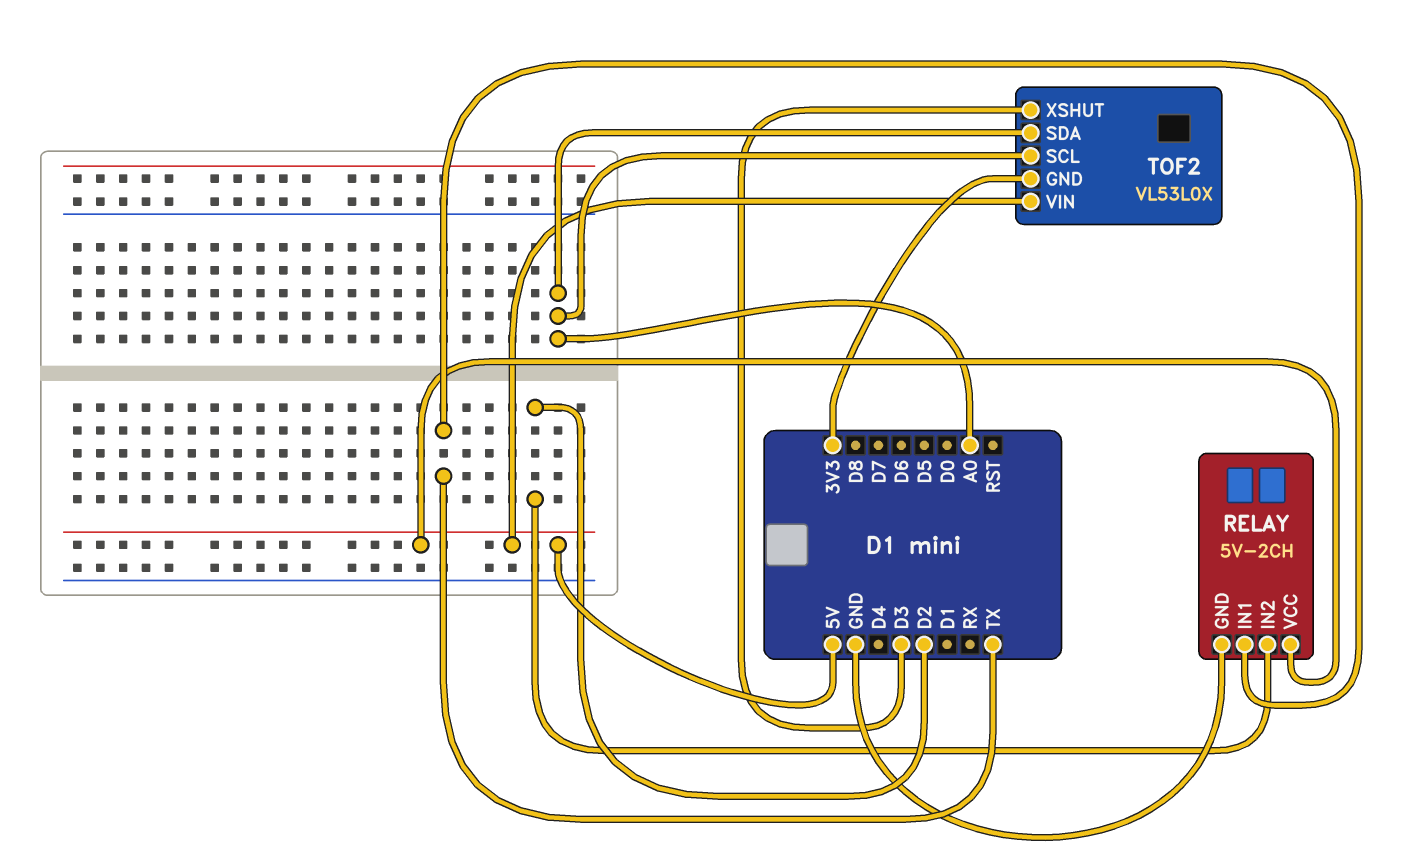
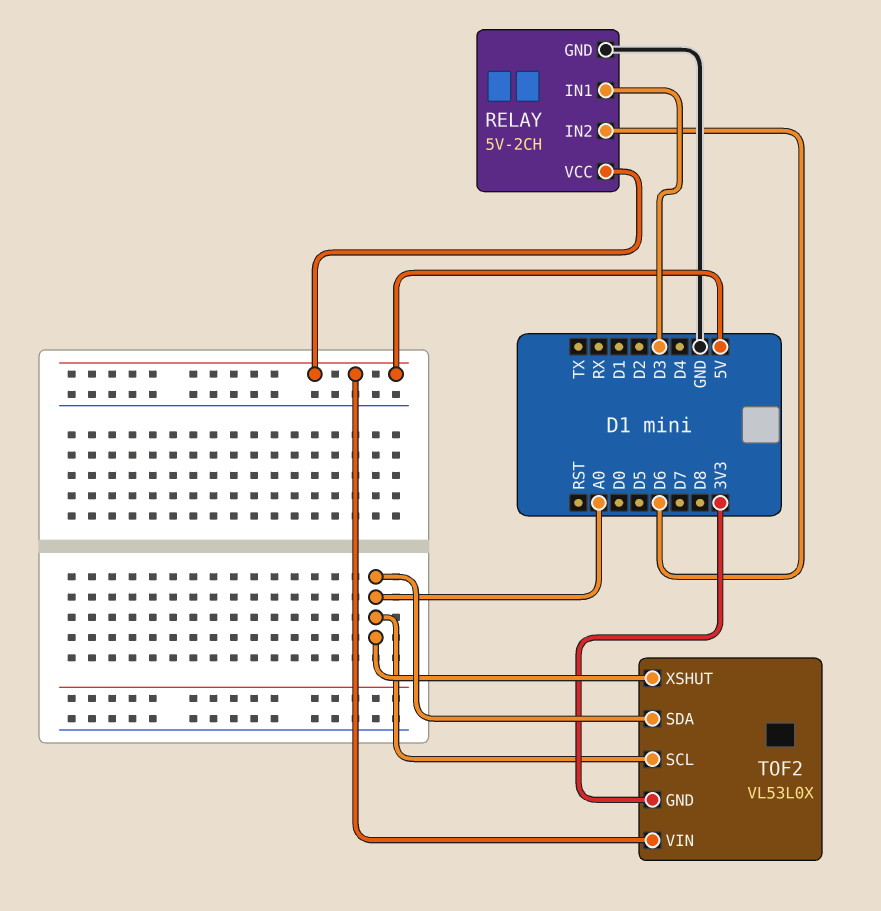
RELAY pin IN1: TX -> D3
RELAY pin IN2: D2 -> D6
TOF2 pin XSHUT: D3 -> A0

